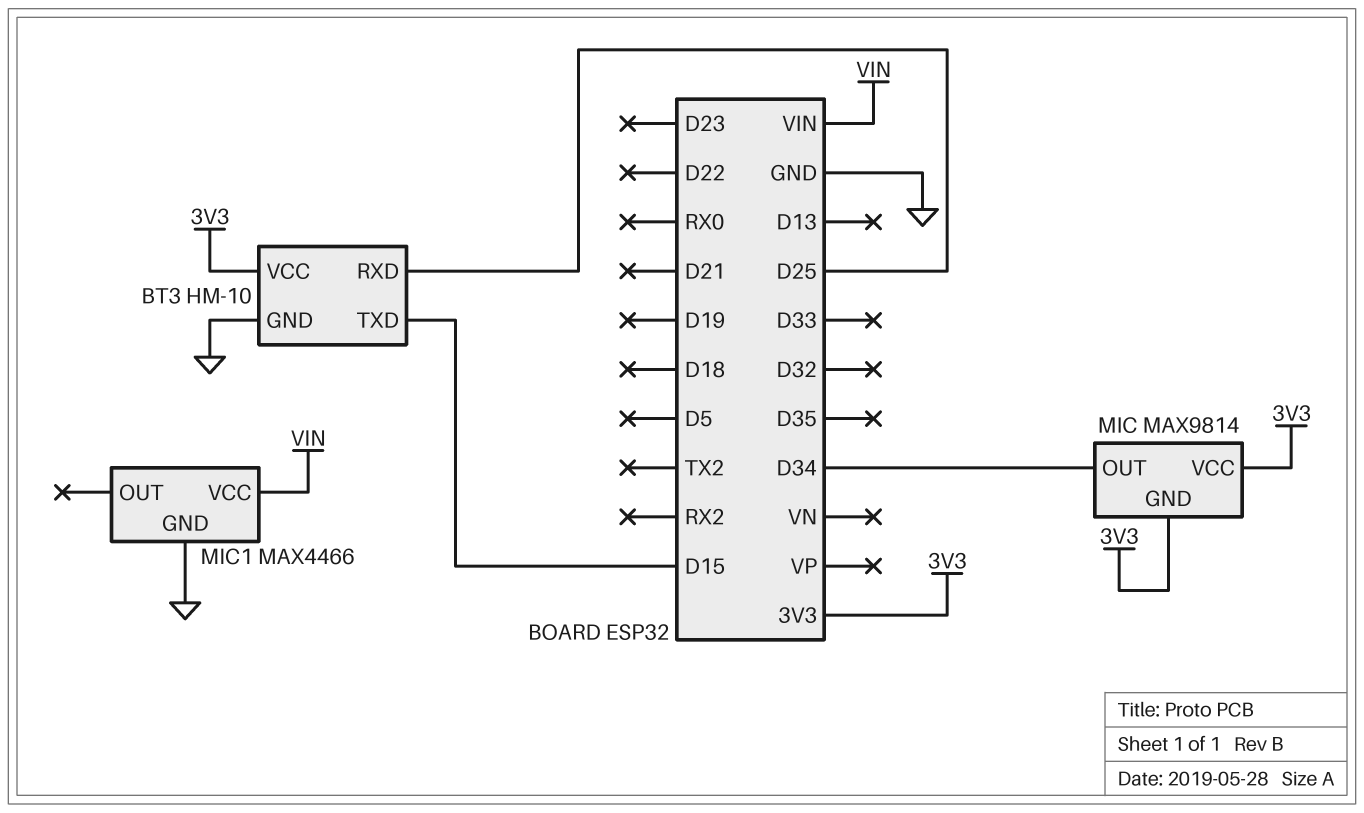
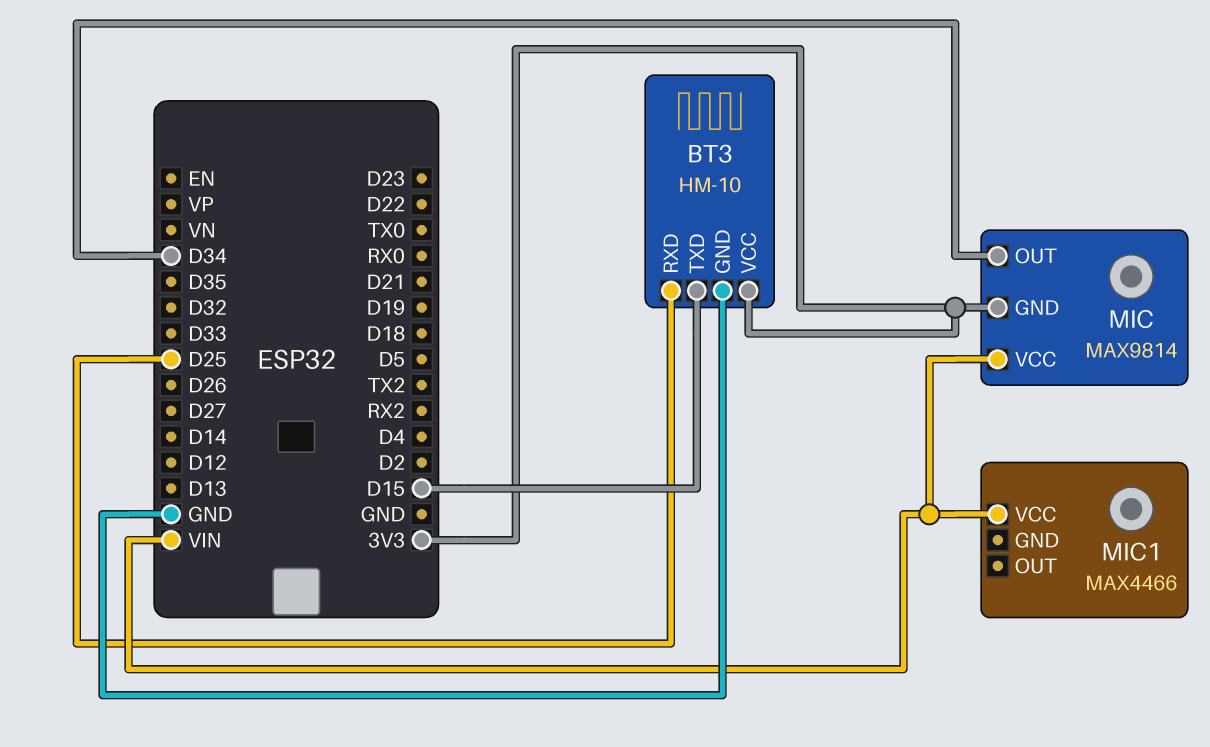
MIC pin VCC: 3V3 -> VIN
MIC1 pin GND: GND -> none

